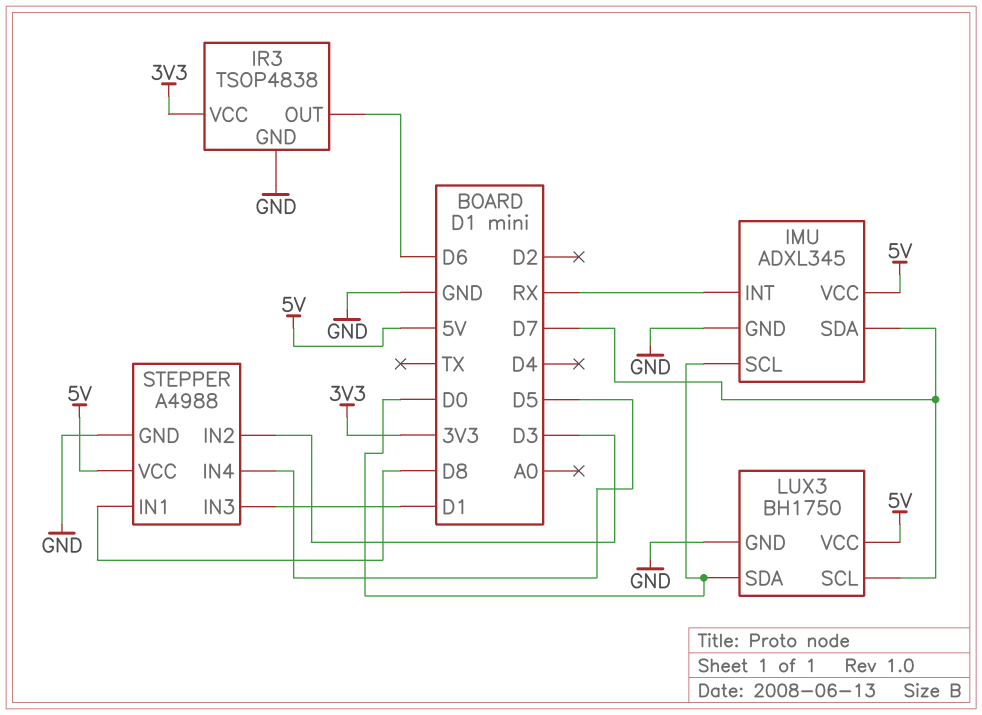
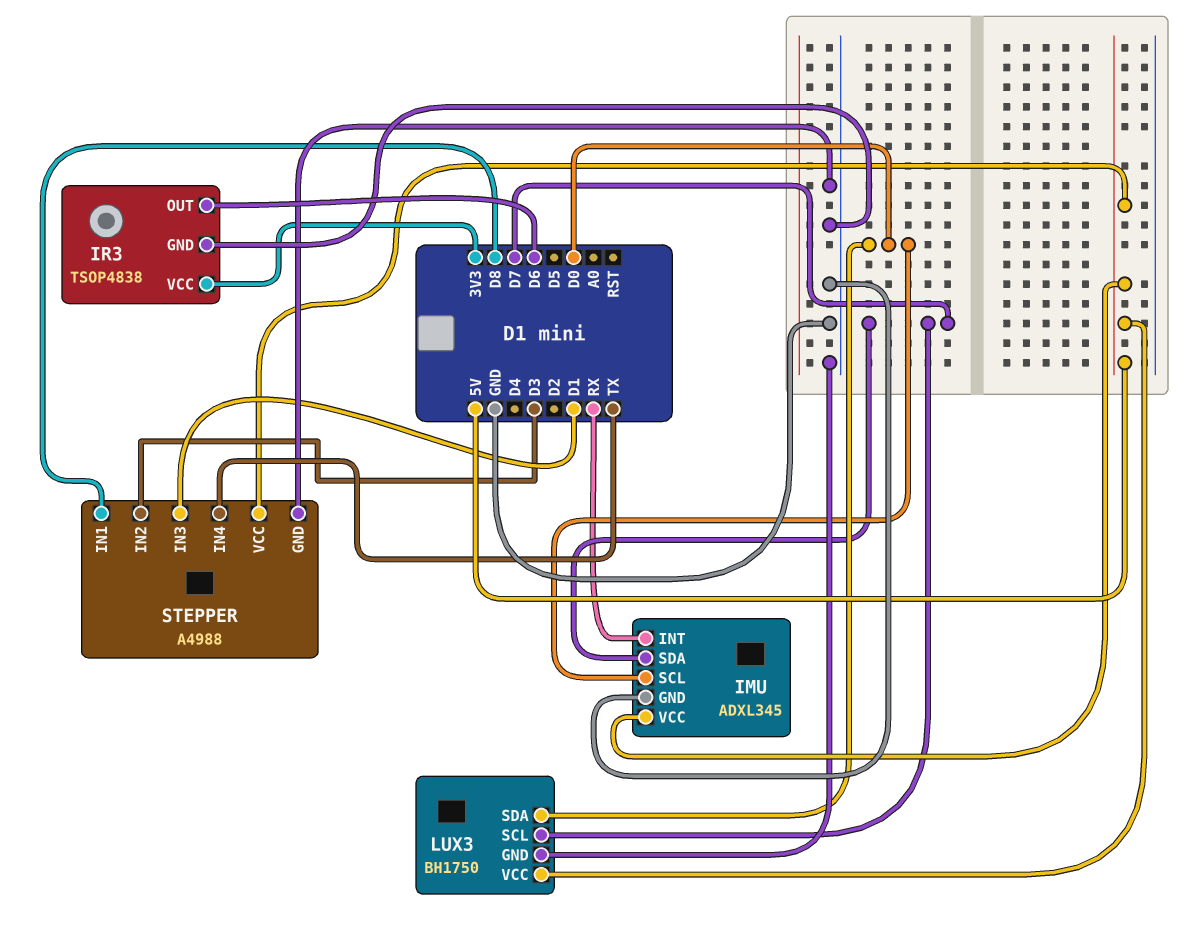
STEPPER pin IN4: D5 -> TX

